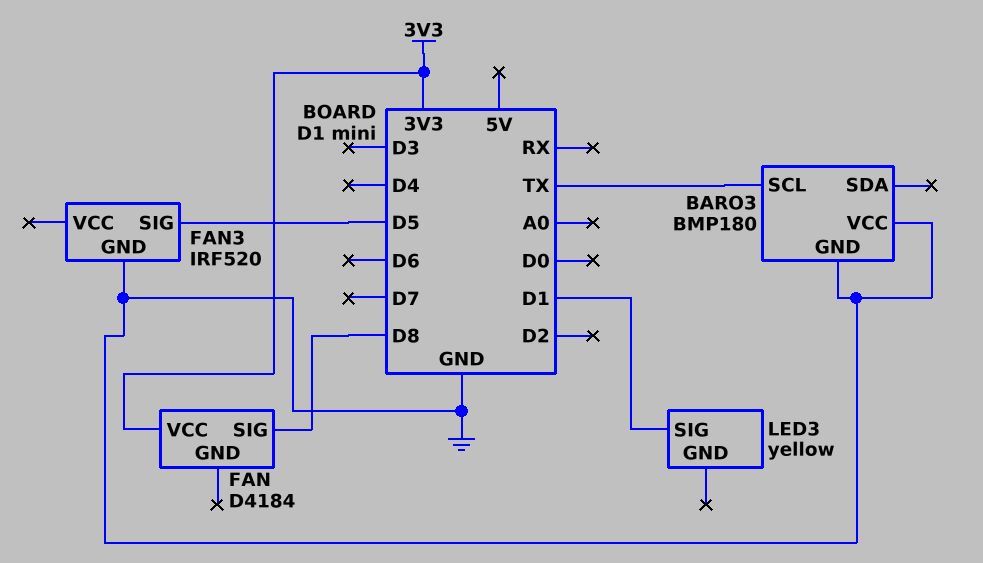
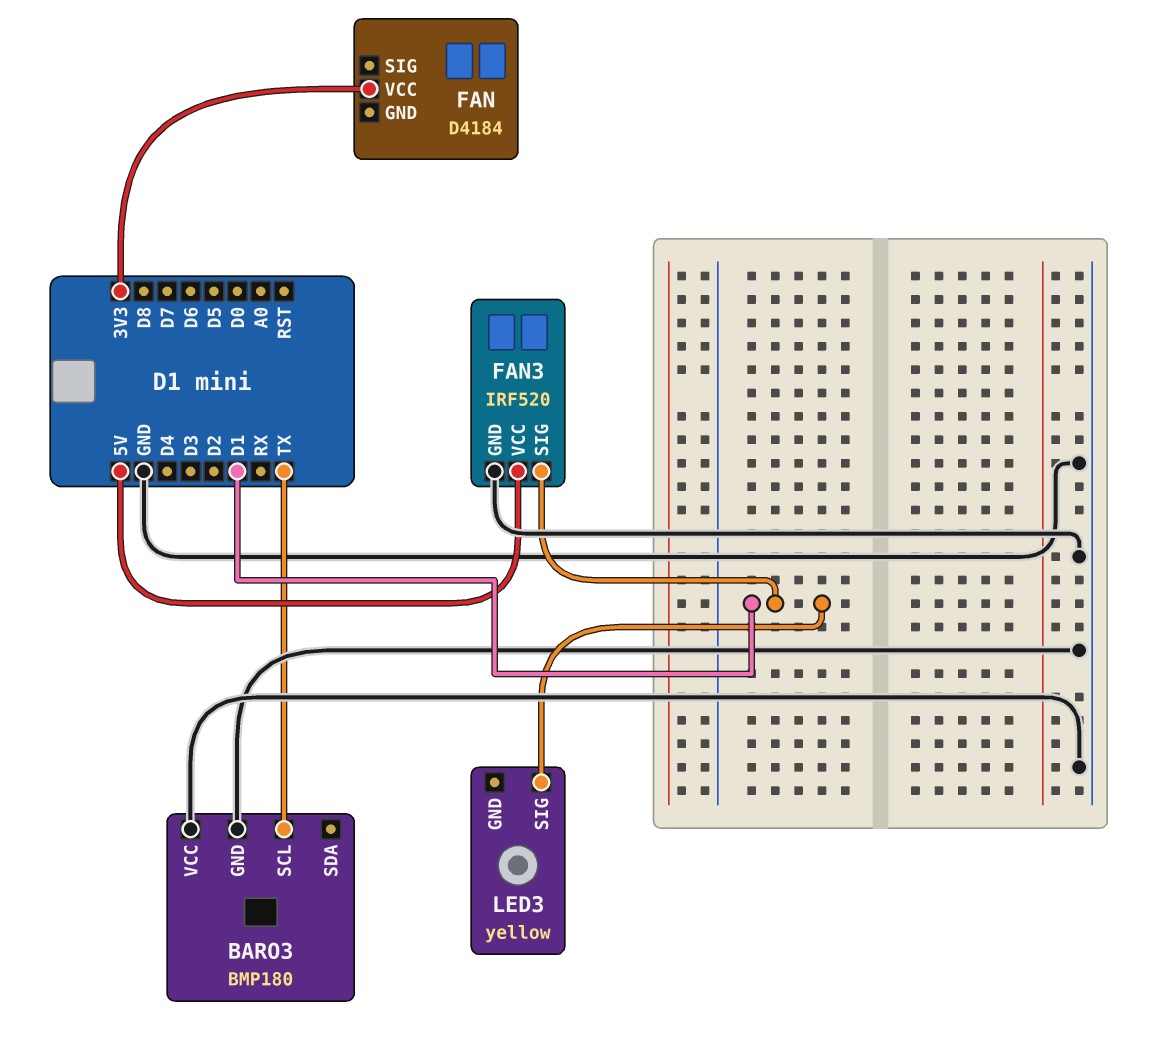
FAN pin SIG: D8 -> none
FAN3 pin SIG: D5 -> D1
FAN3 pin VCC: none -> 5V

